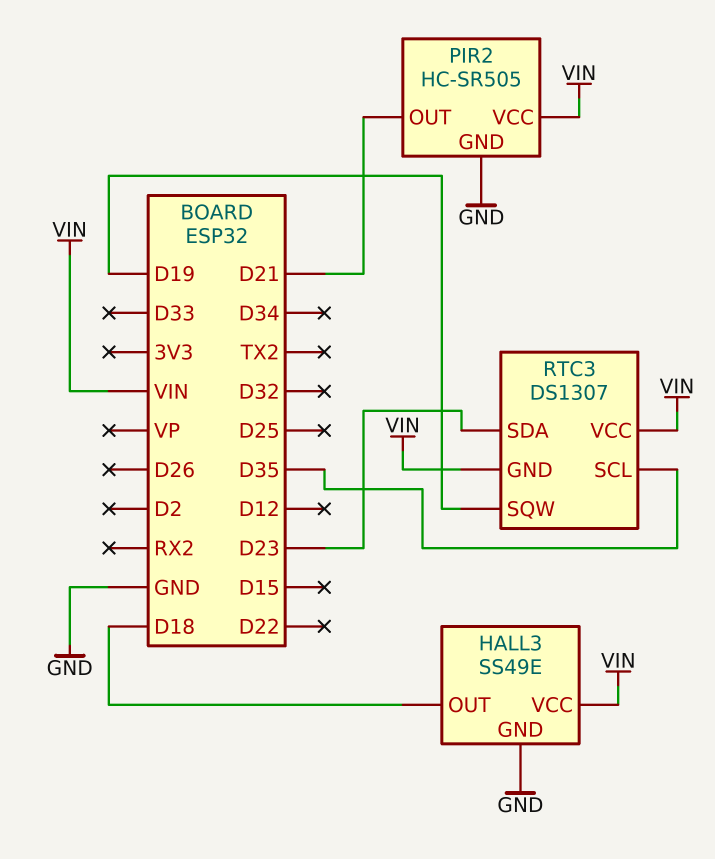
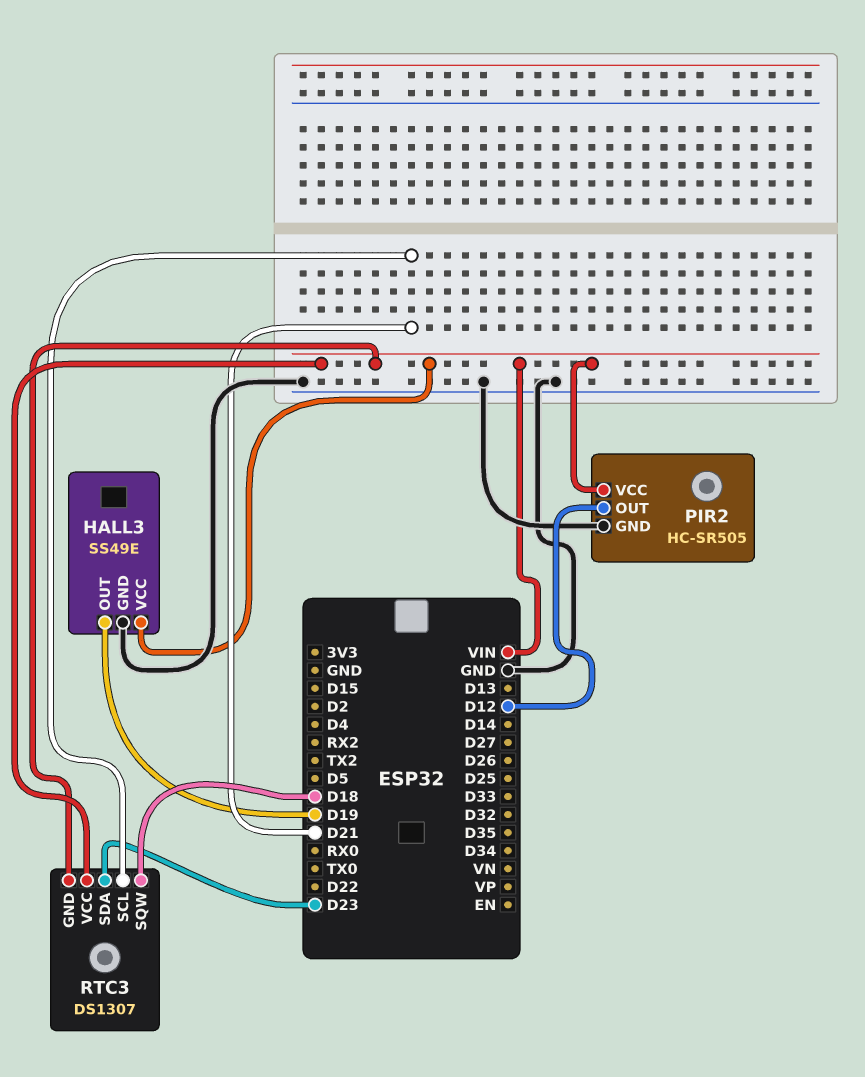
HALL3 pin OUT: D18 -> D19
PIR2 pin OUT: D21 -> D12
RTC3 pin SCL: D35 -> D21
RTC3 pin SQW: D19 -> D18

